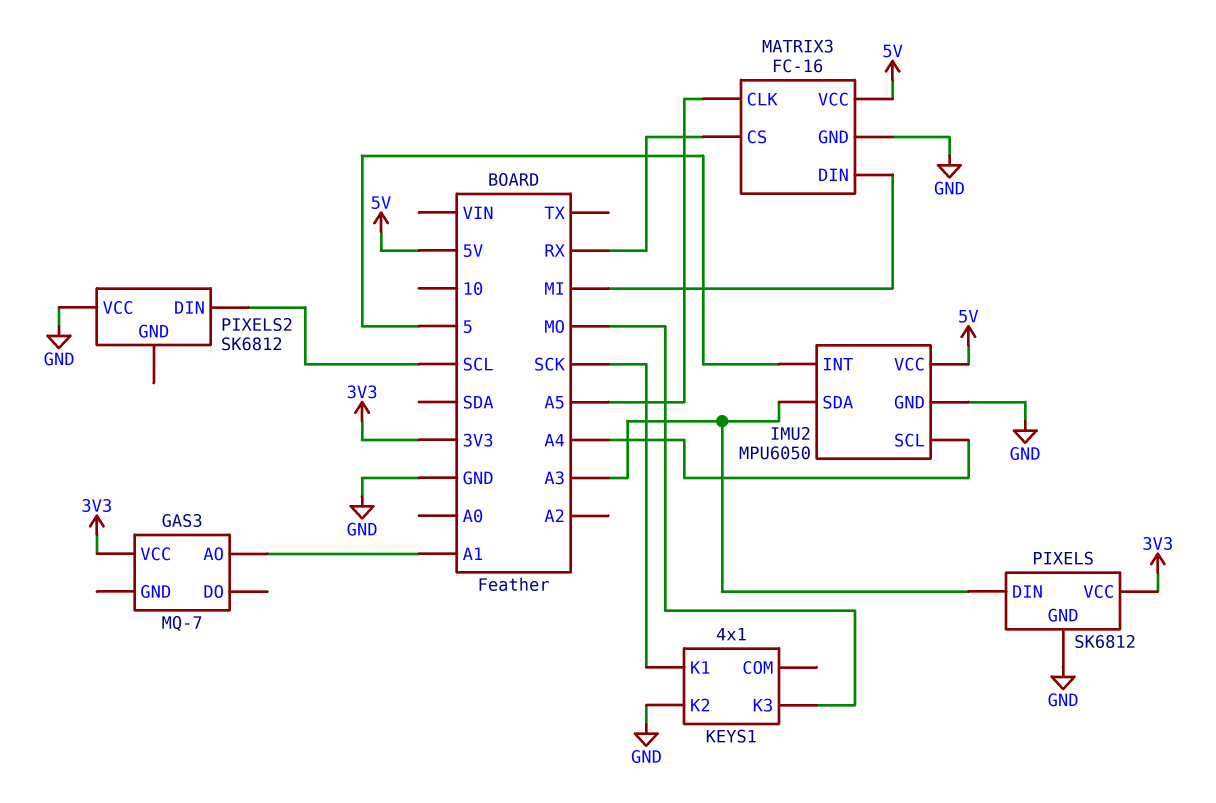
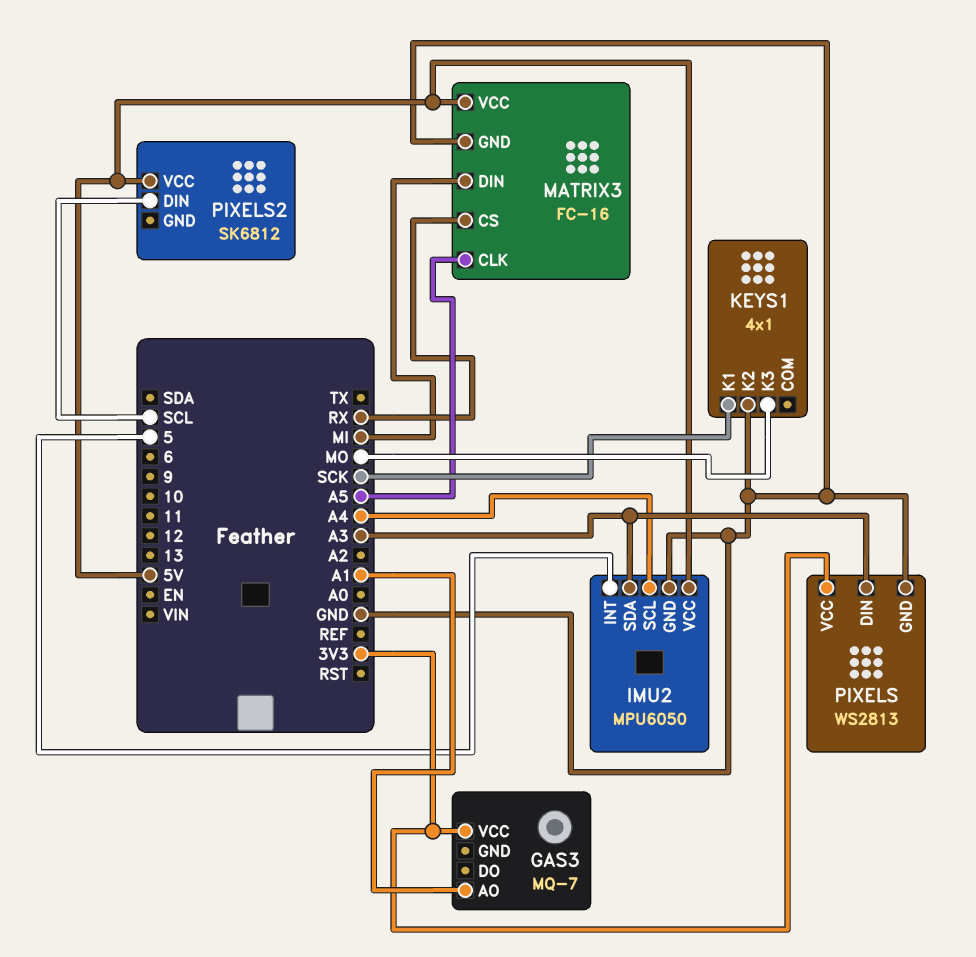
PIXELS: SK6812 -> WS2813
PIXELS2 pin VCC: GND -> 5V

